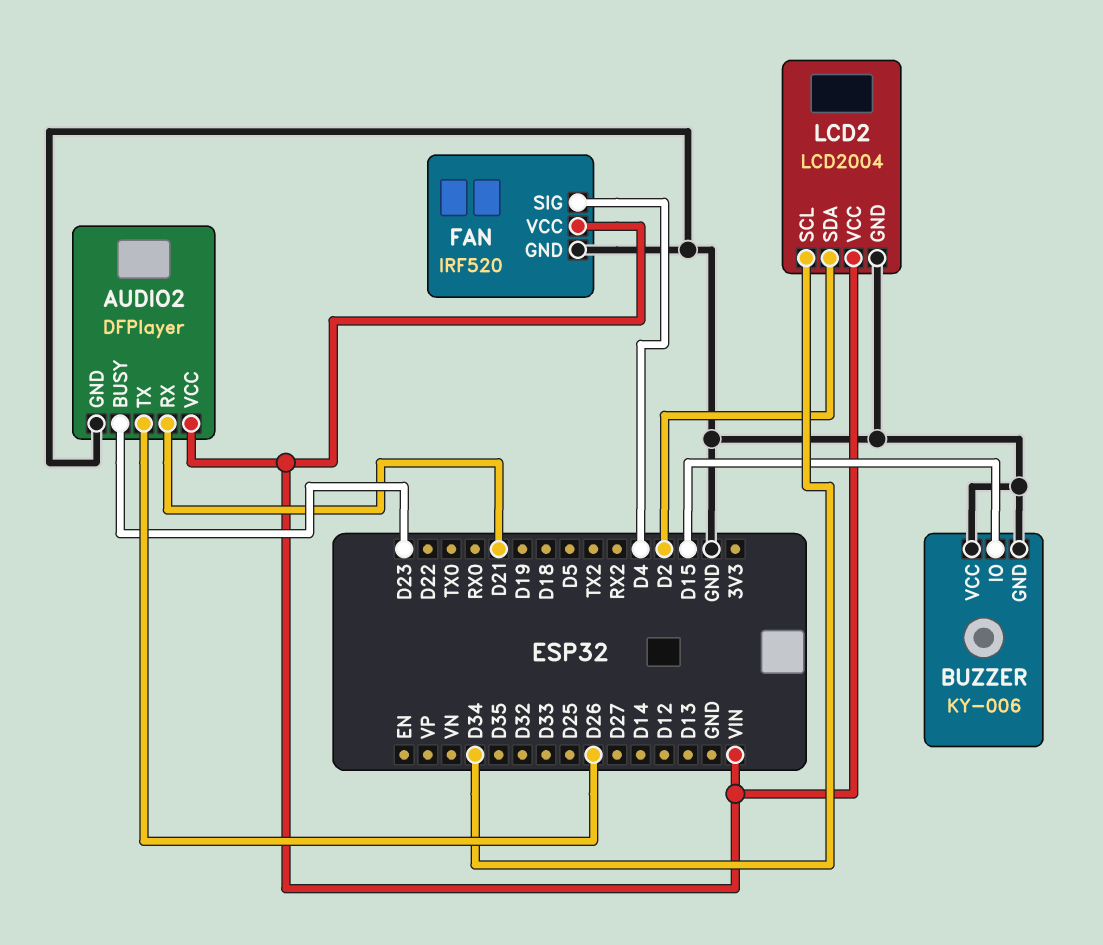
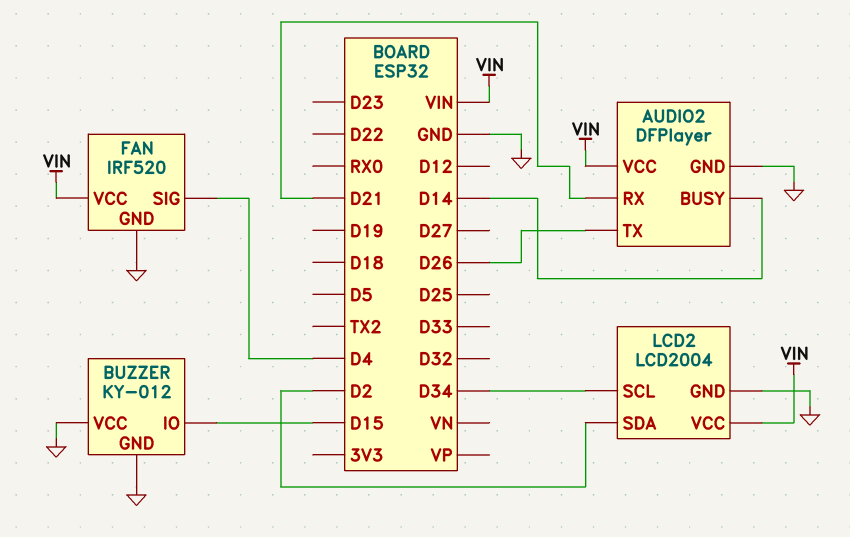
AUDIO2 pin BUSY: D23 -> D14
BUZZER: KY-006 -> KY-012

